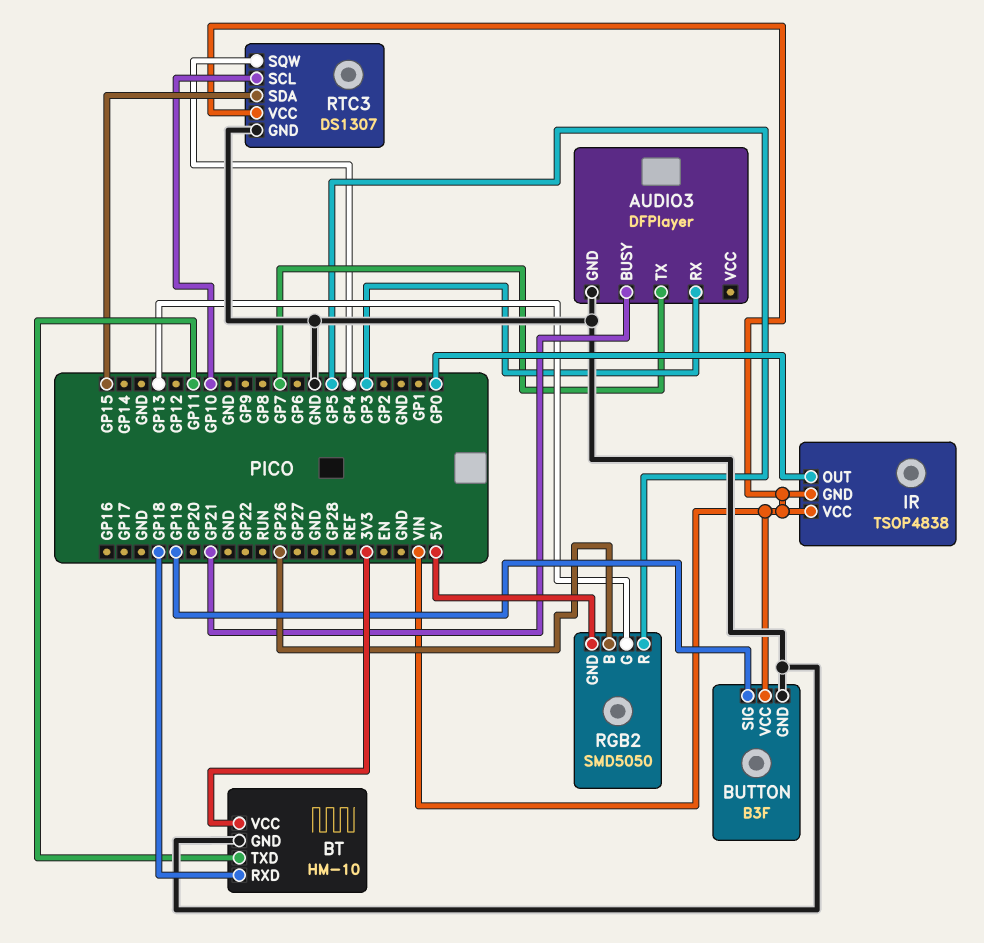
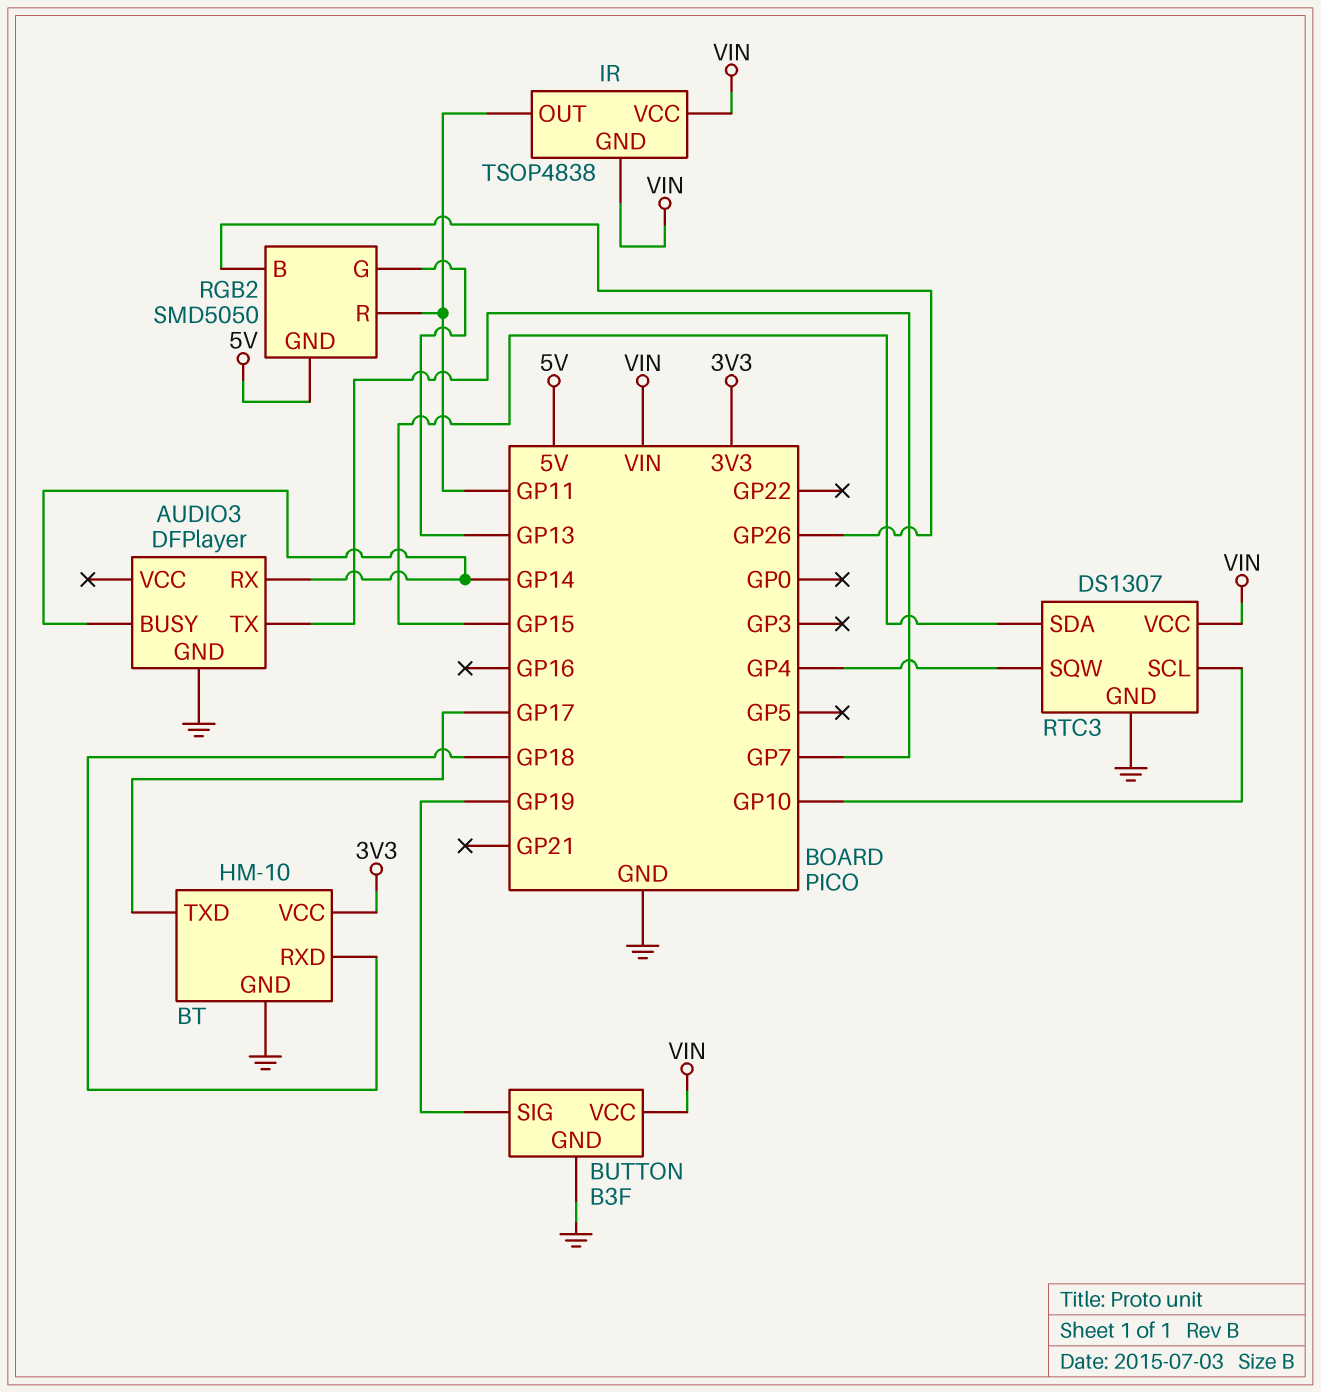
AUDIO3 pin BUSY: GP21 -> GP14
AUDIO3 pin RX: GP3 -> GP14
BT pin TXD: GP11 -> GP17
IR pin OUT: GP0 -> GP11
RGB2 pin R: GP5 -> GP11

